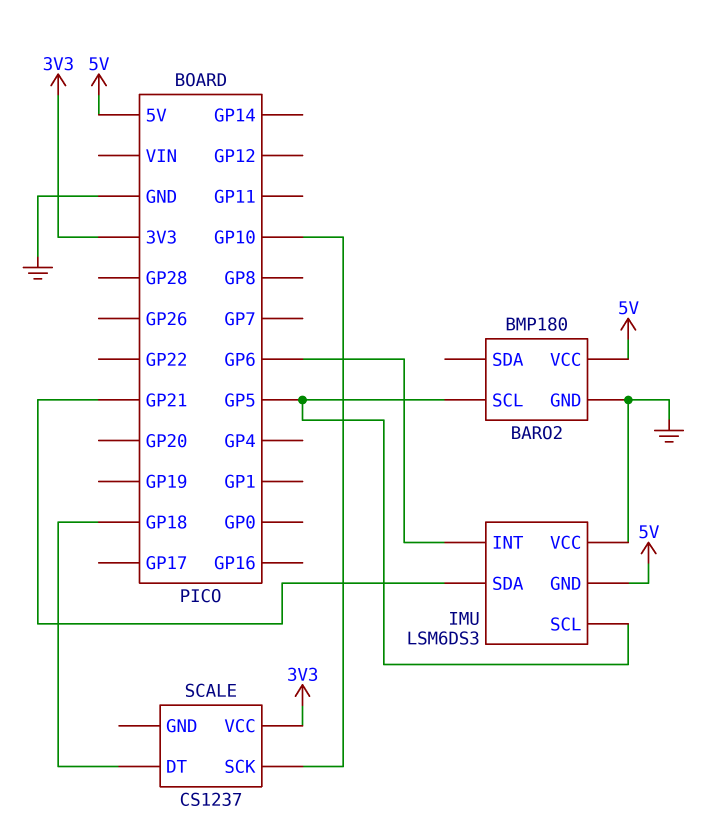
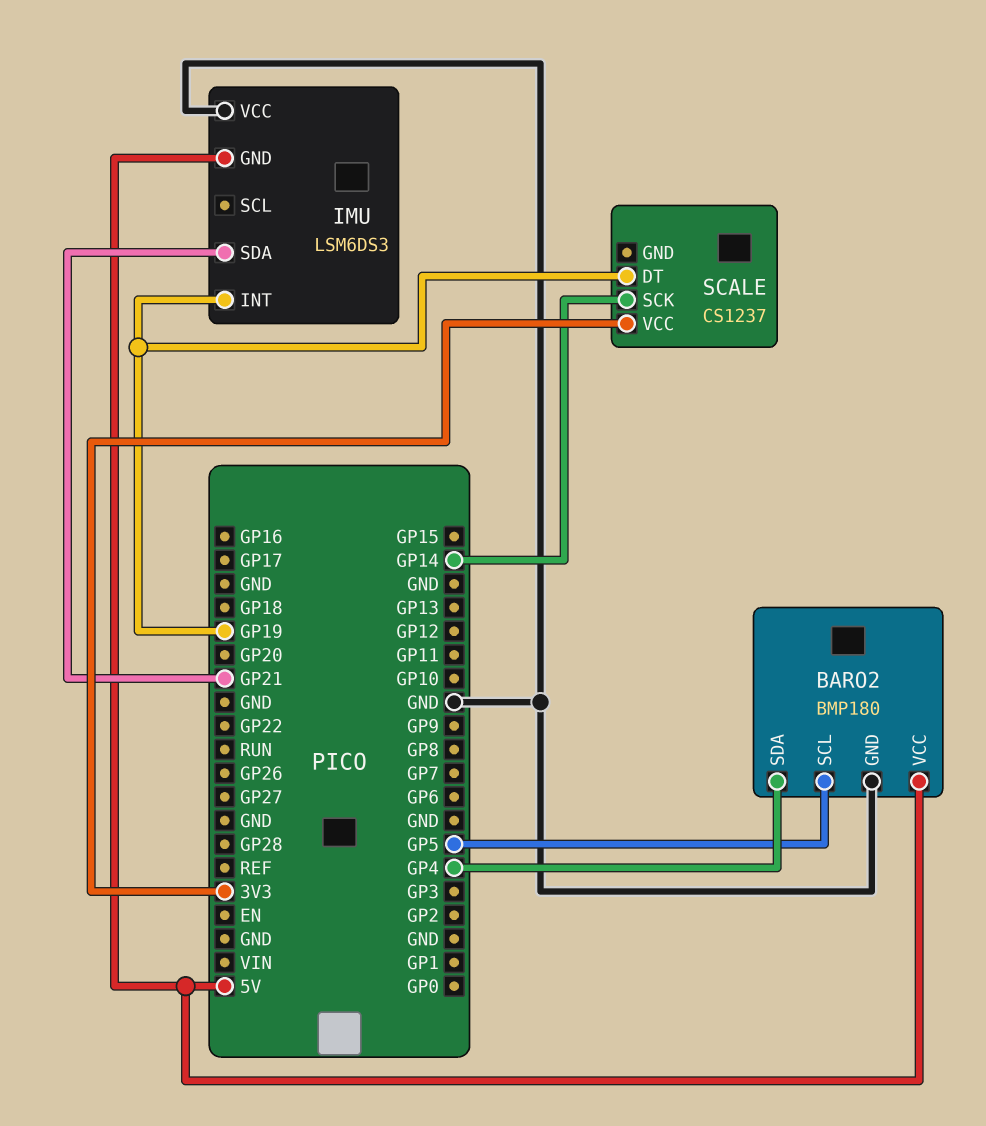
BARO2 pin SDA: none -> GP4
IMU pin INT: GP6 -> GP19
IMU pin SCL: GP5 -> none
SCALE pin DT: GP18 -> GP19
SCALE pin SCK: GP10 -> GP14

